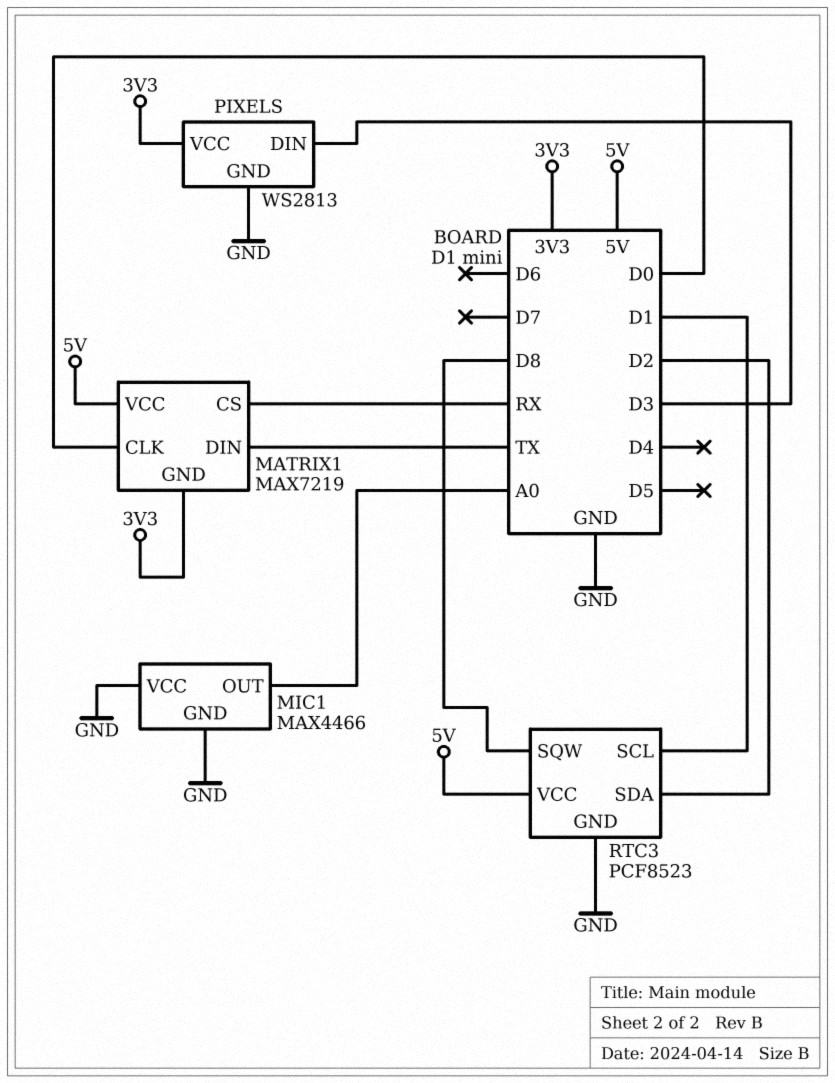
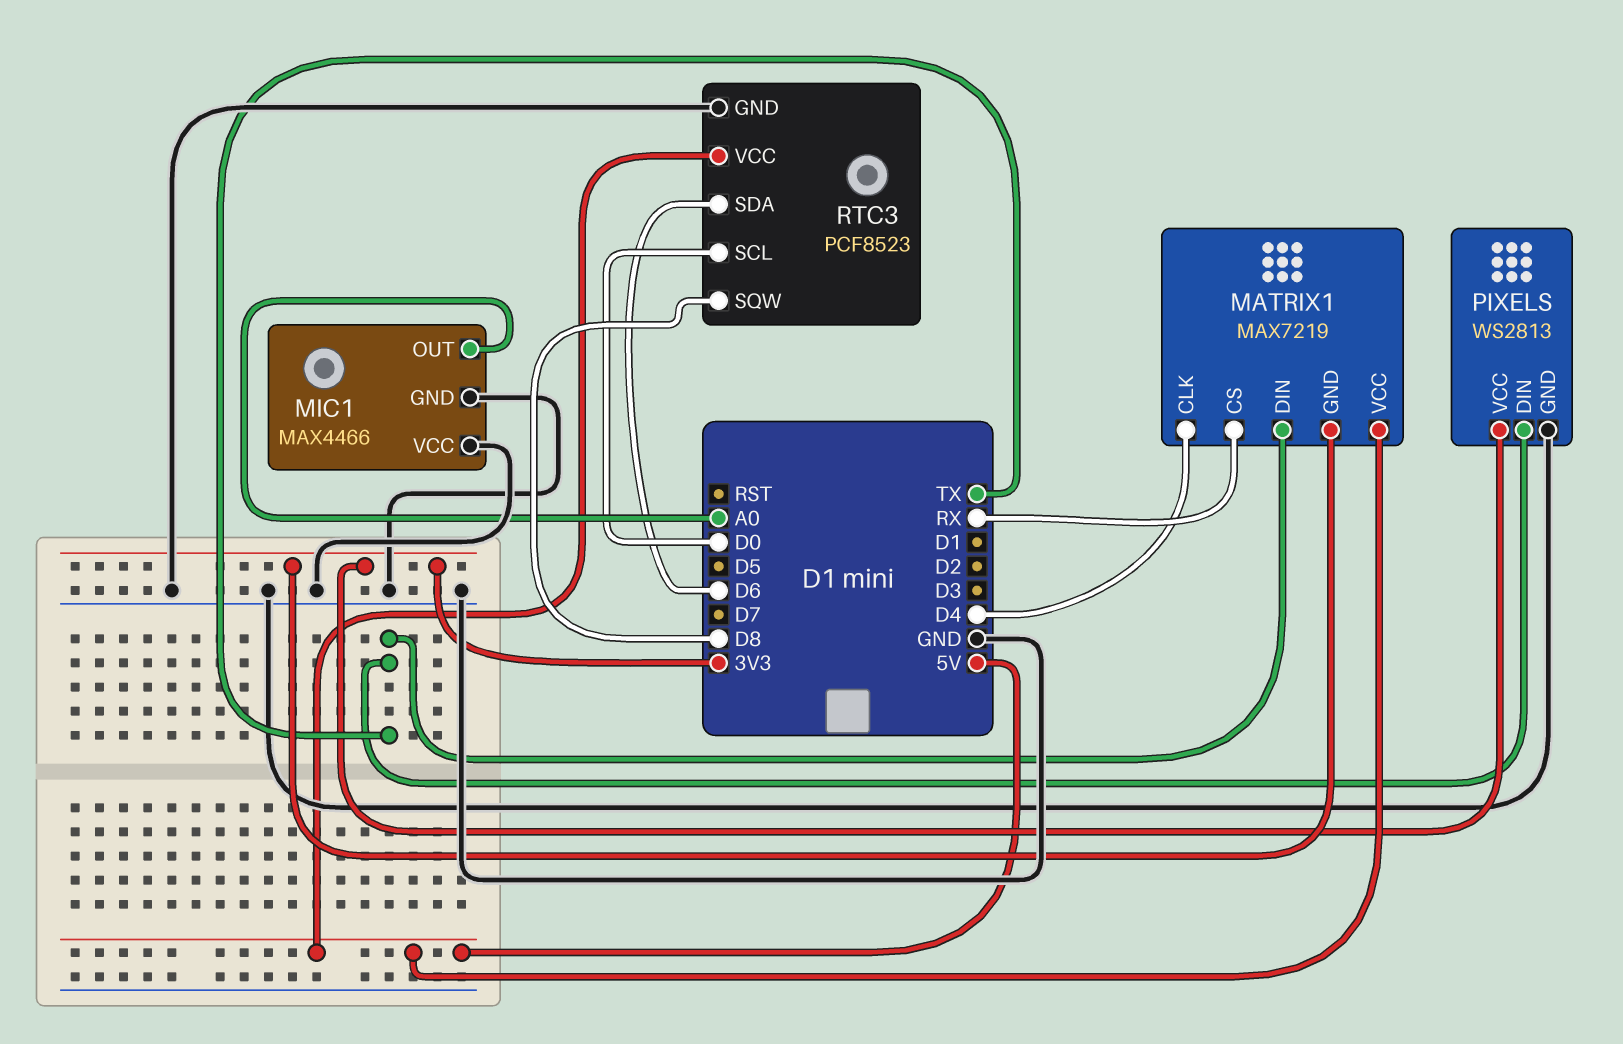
MATRIX1 pin CLK: D0 -> D4
PIXELS pin DIN: D3 -> TX
RTC3 pin SCL: D1 -> D0
RTC3 pin SDA: D2 -> D6

